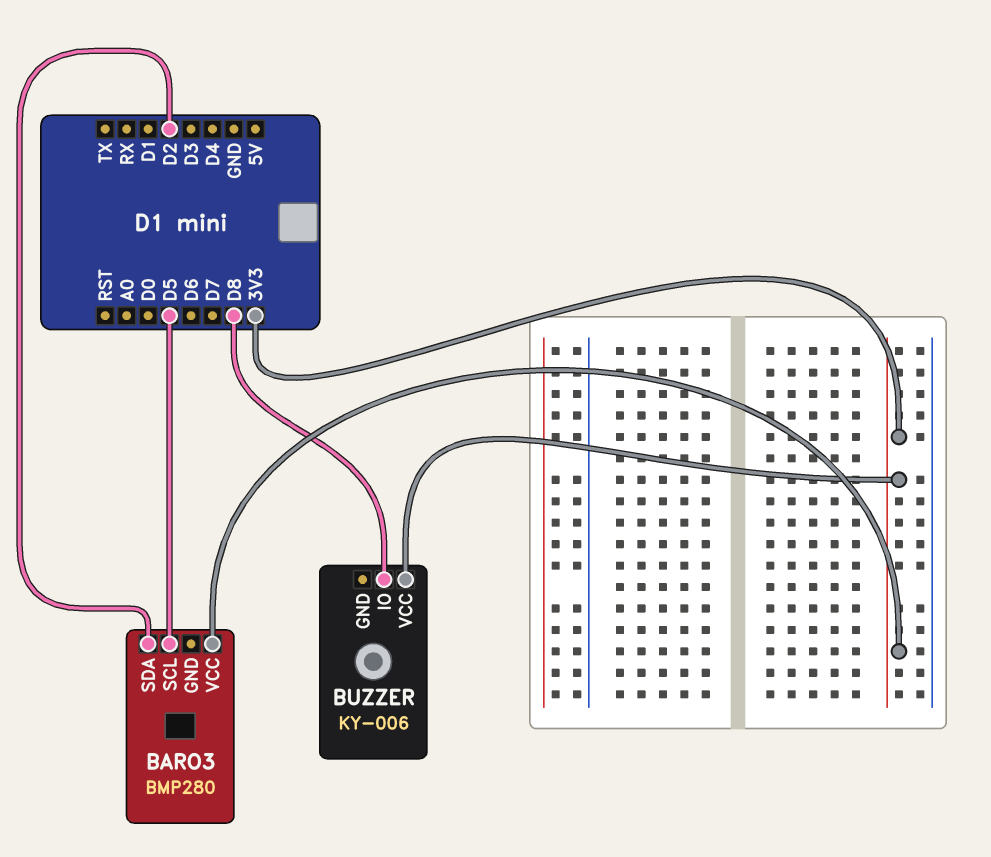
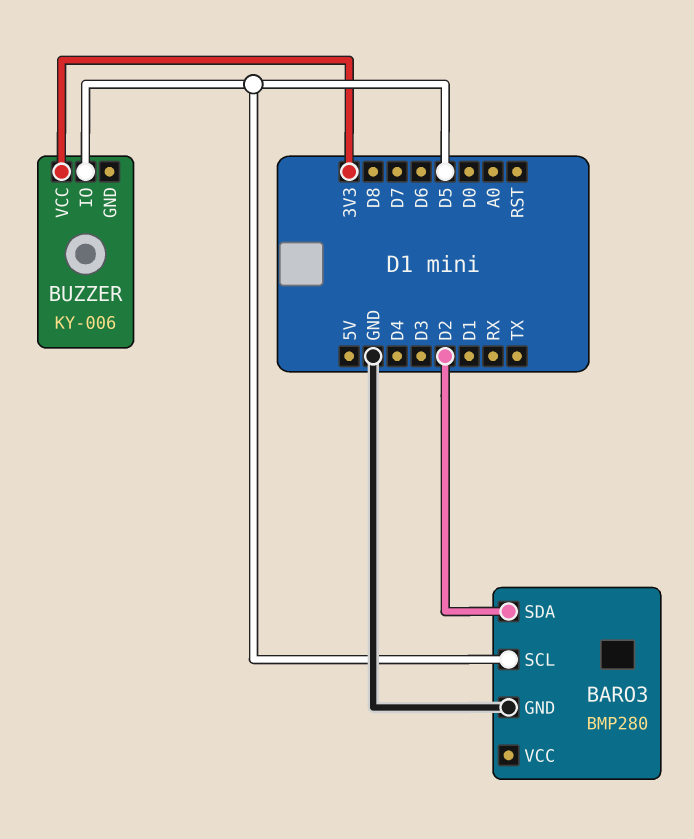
BARO3 pin GND: none -> GND
BARO3 pin VCC: 3V3 -> none
BUZZER pin IO: D8 -> D5

